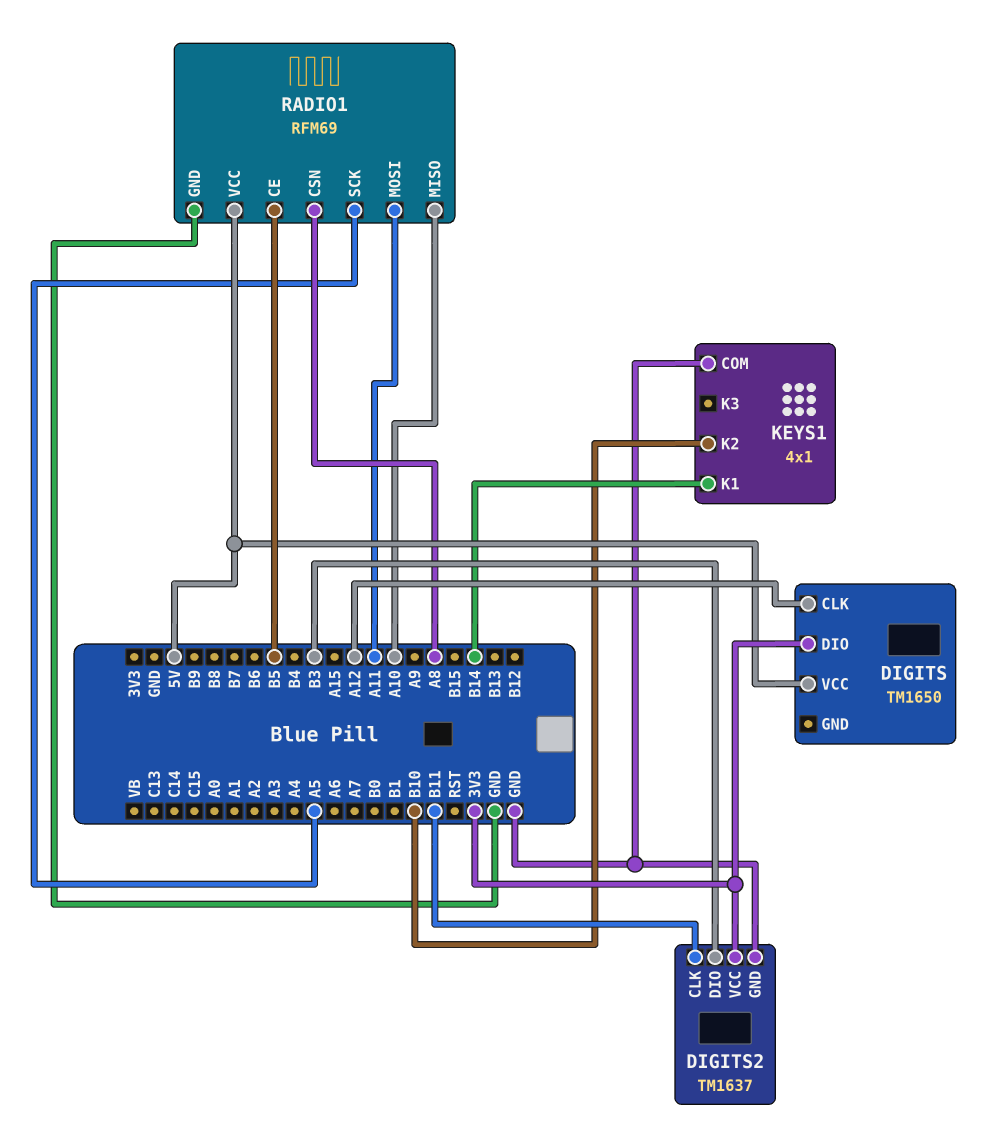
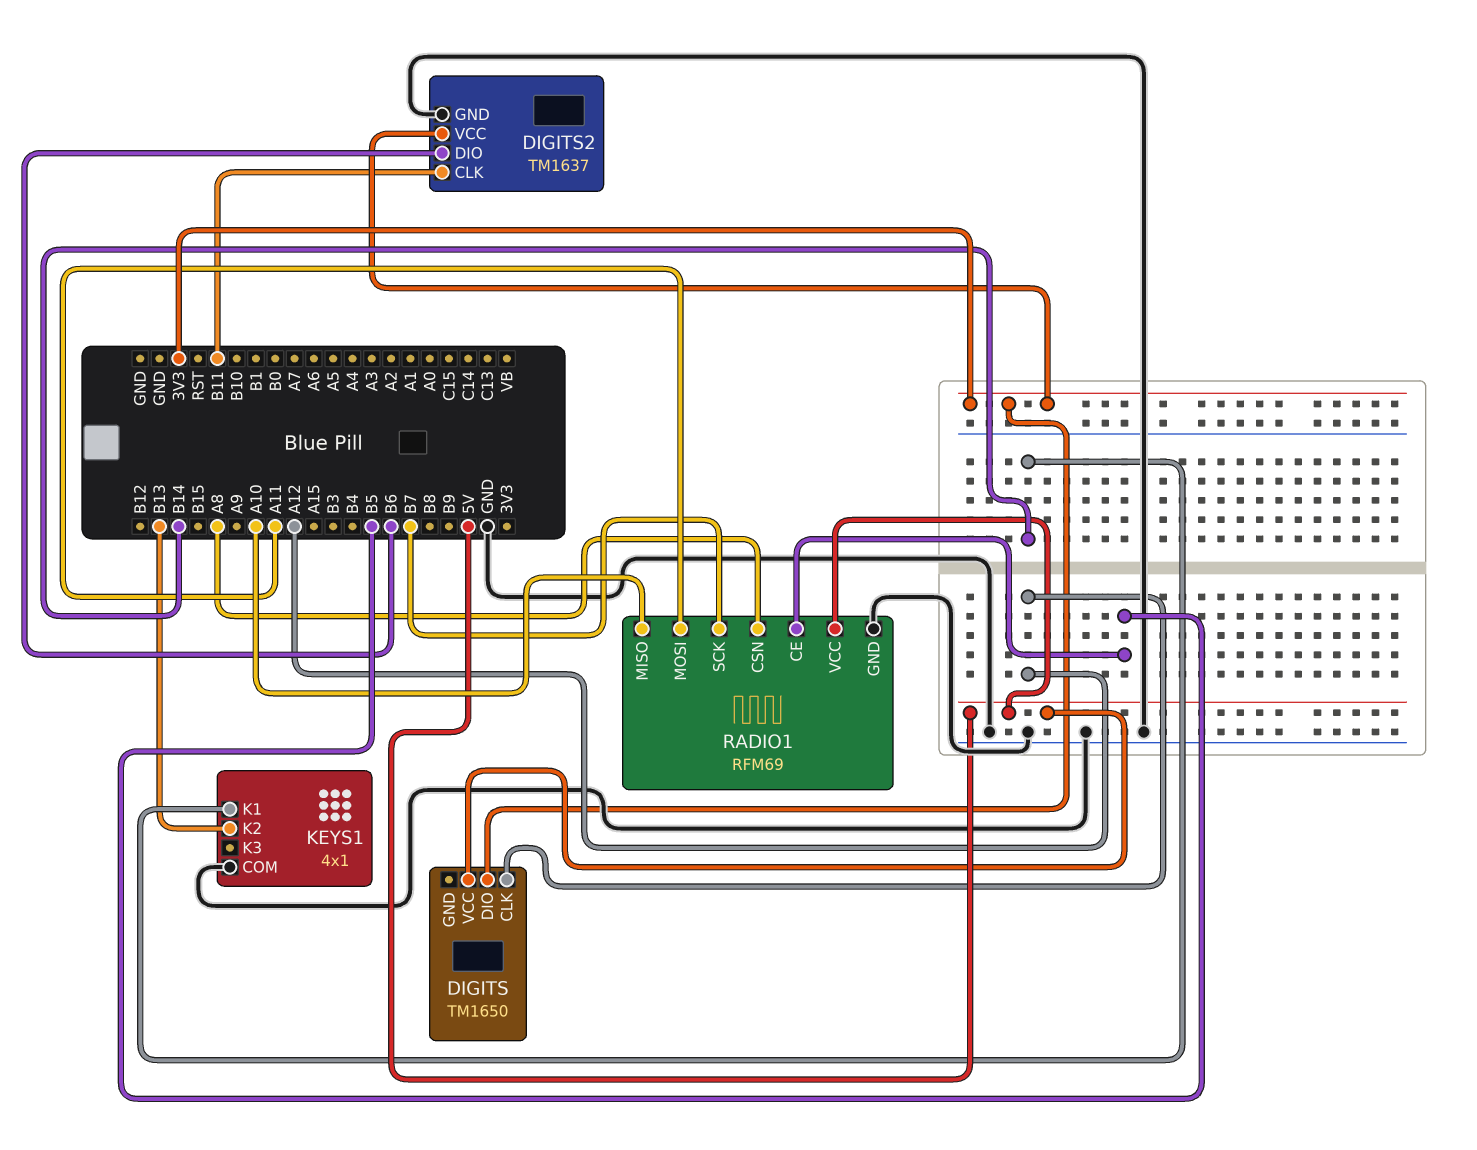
DIGITS2 pin DIO: B3 -> B6
KEYS1 pin K2: B10 -> B13
RADIO1 pin SCK: A5 -> B7

